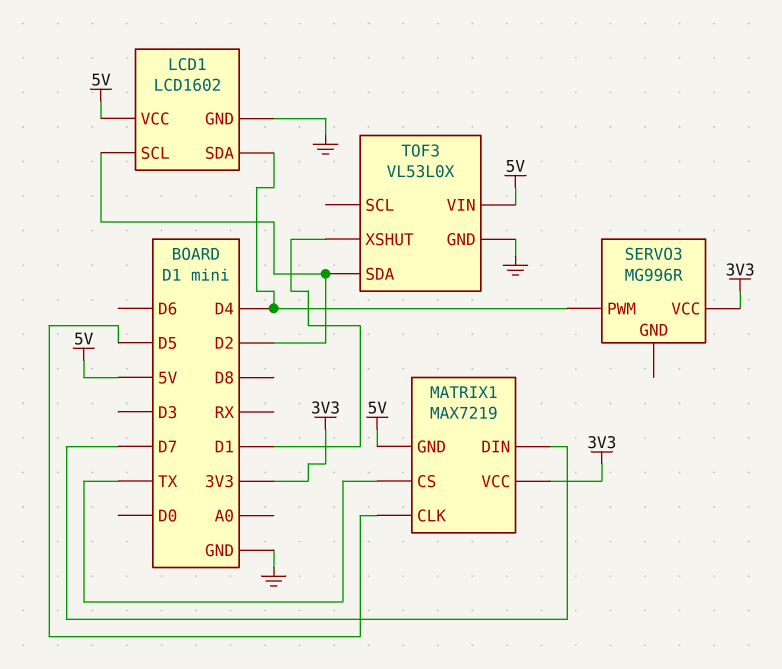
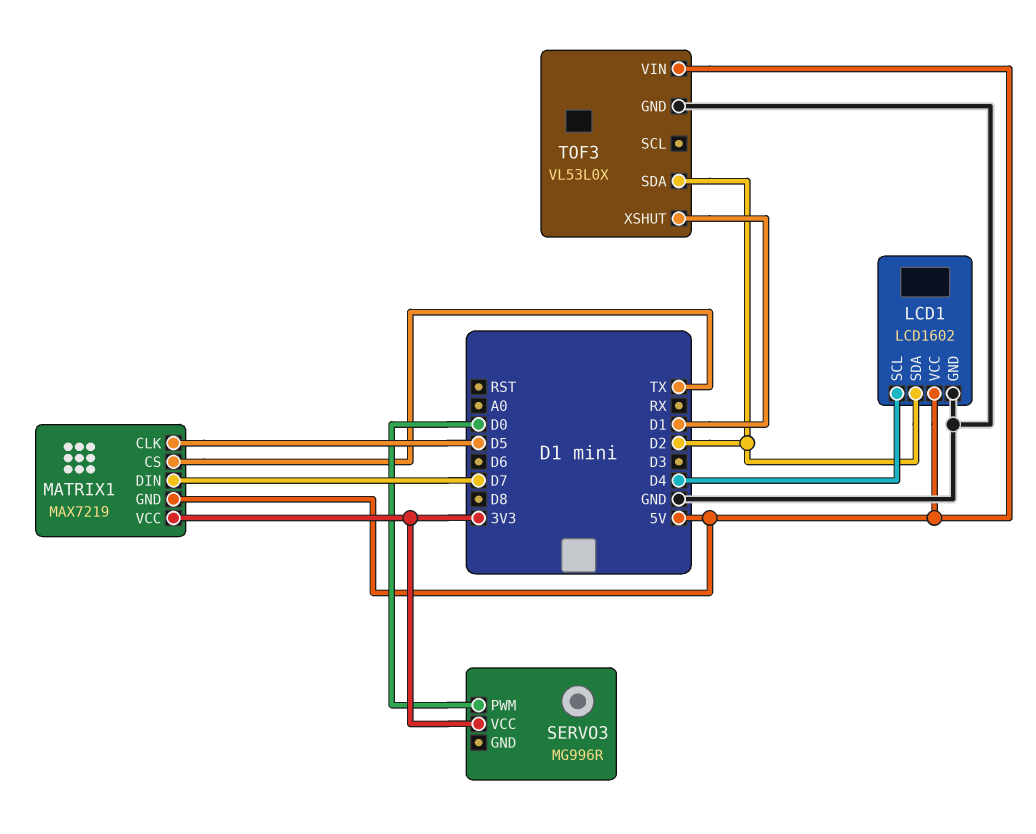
LCD1 pin SCL: D2 -> D4
LCD1 pin SDA: D4 -> D2
SERVO3 pin PWM: D4 -> D0

